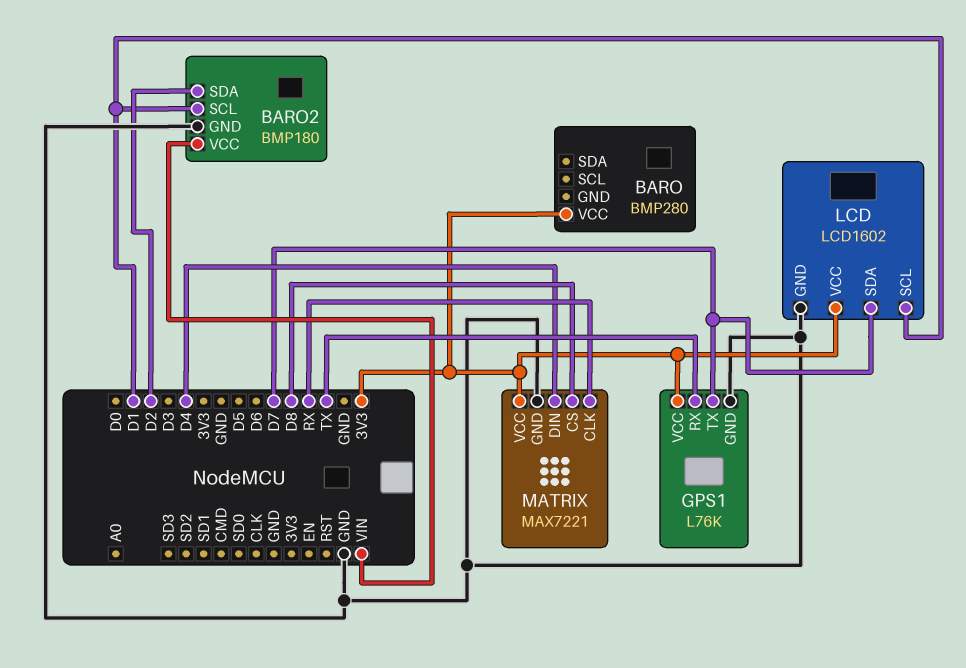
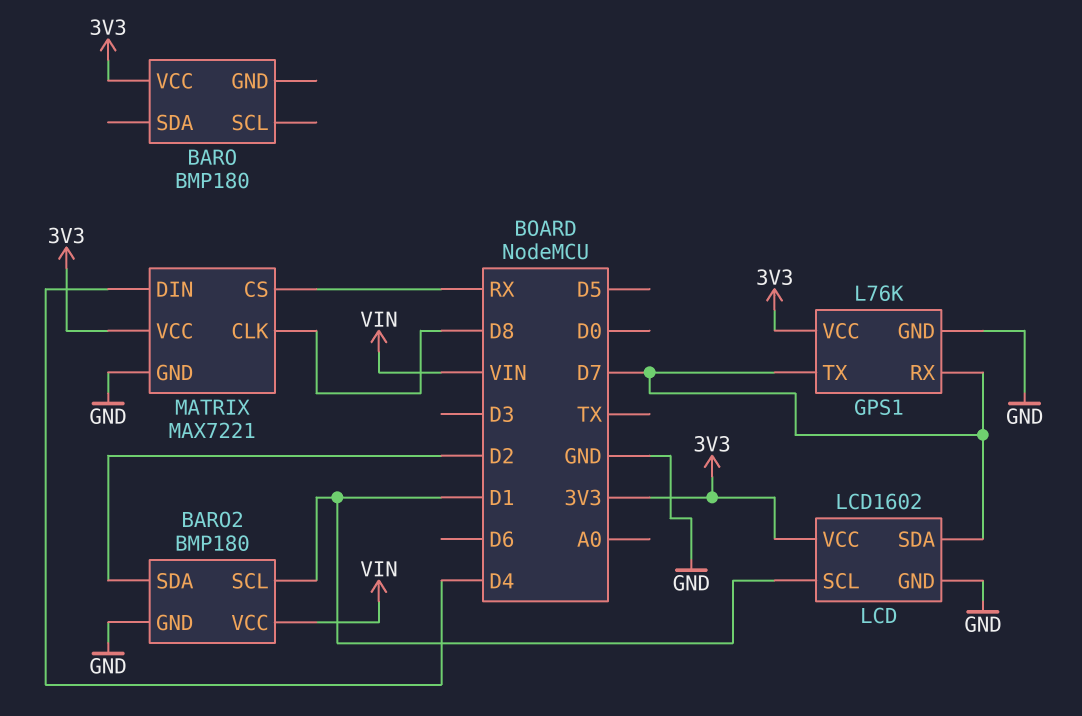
BARO: BMP280 -> BMP180
GPS1 pin RX: TX -> D7
MATRIX pin CLK: RX -> D8
MATRIX pin CS: D8 -> RX

